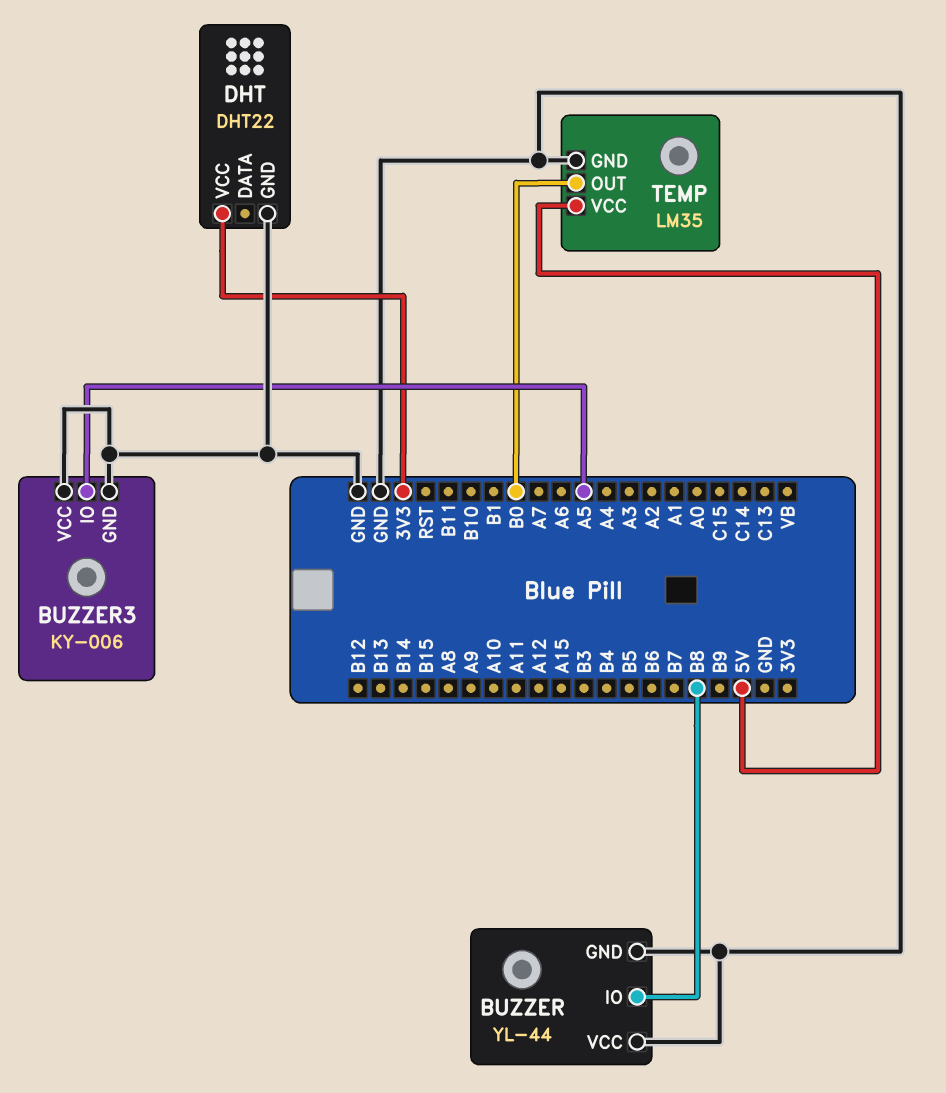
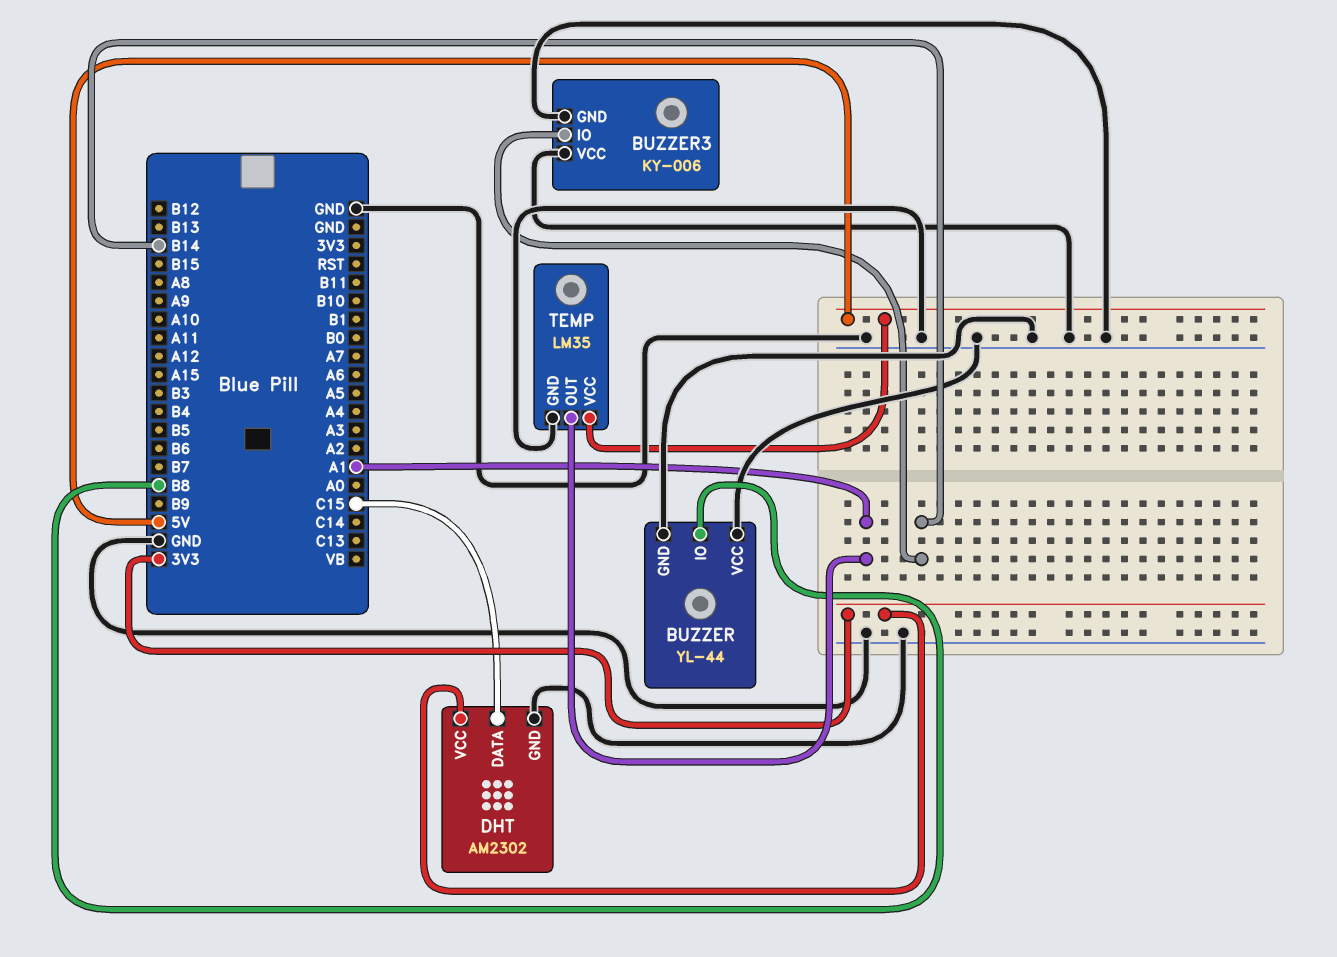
BUZZER3 pin IO: A5 -> B14
DHT: DHT22 -> AM2302
DHT pin DATA: none -> C15
TEMP pin OUT: B0 -> A1

